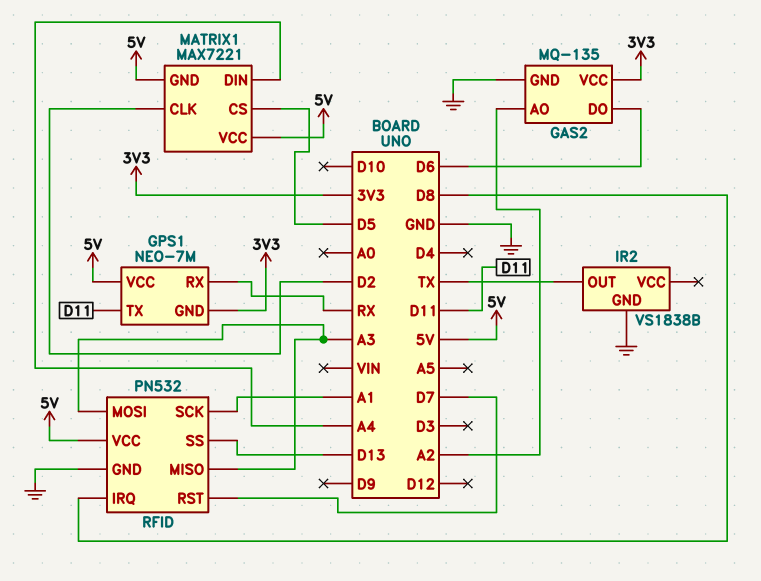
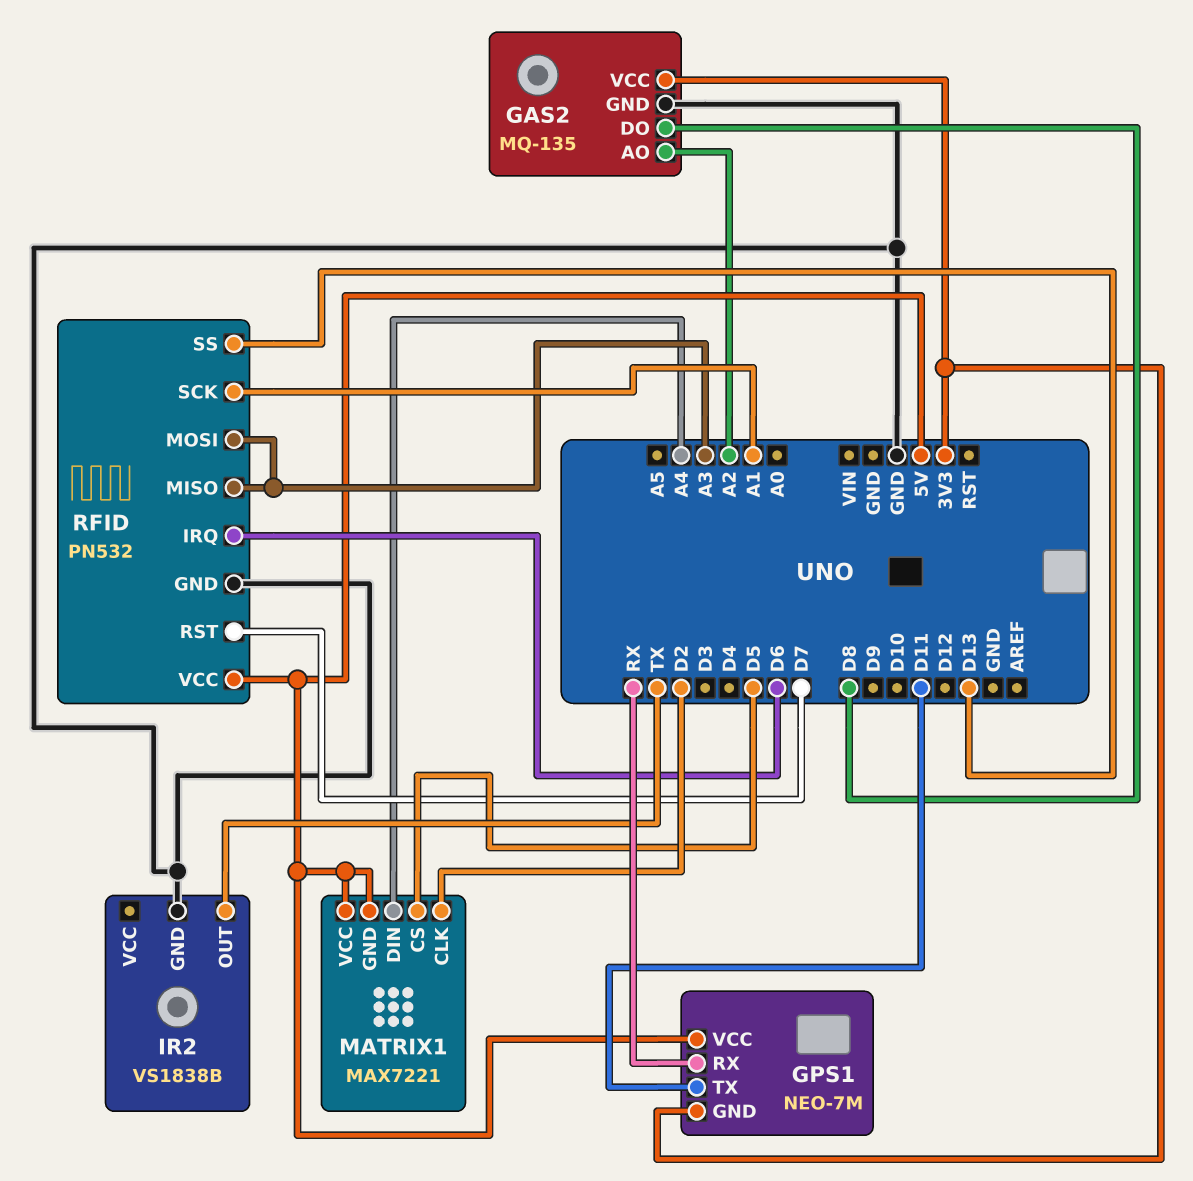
GAS2 pin DO: D6 -> D8
RFID pin IRQ: D8 -> D6

